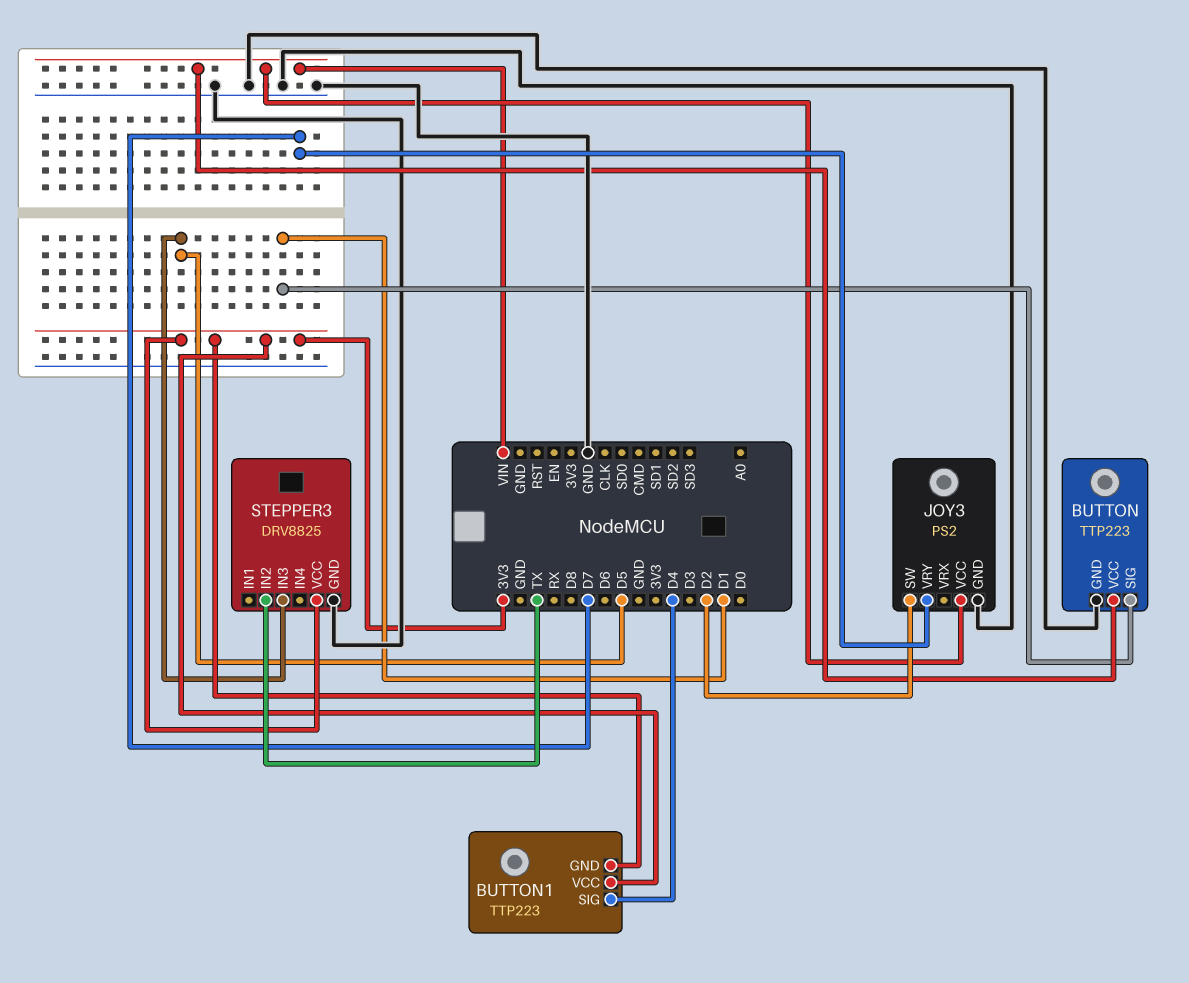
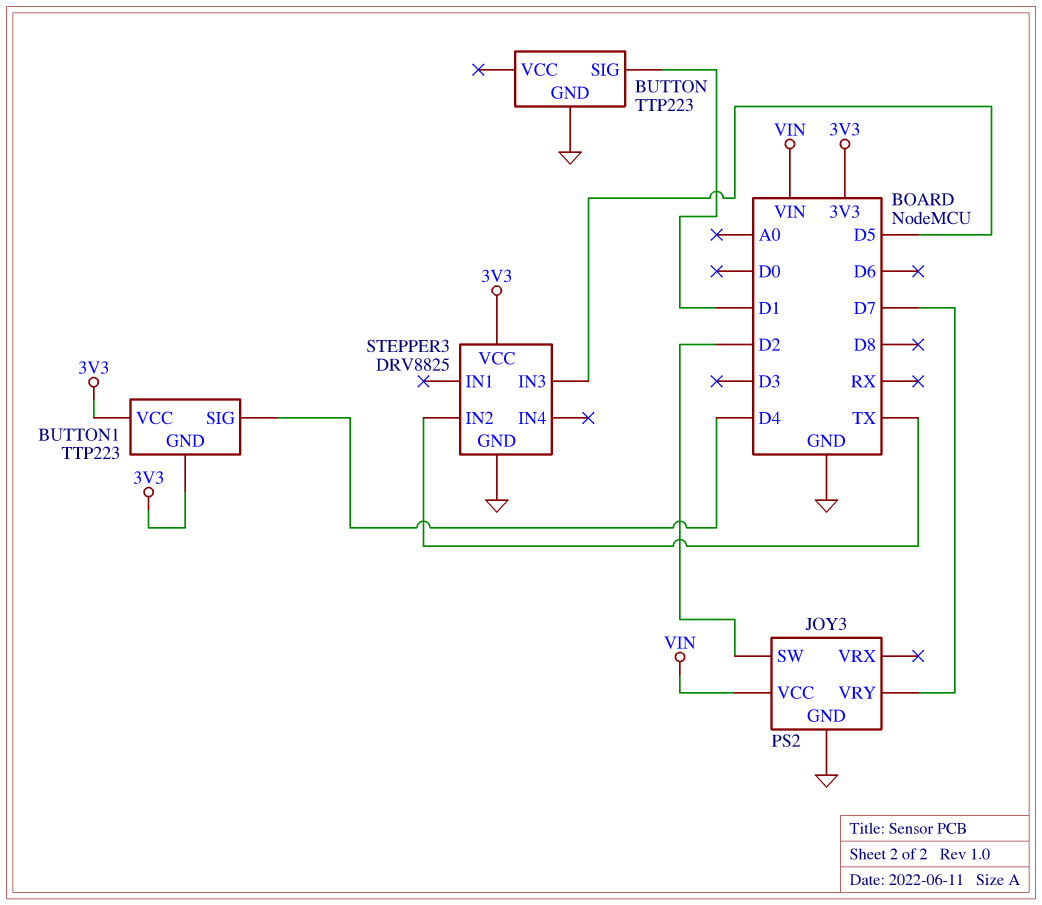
BUTTON pin VCC: VIN -> none

